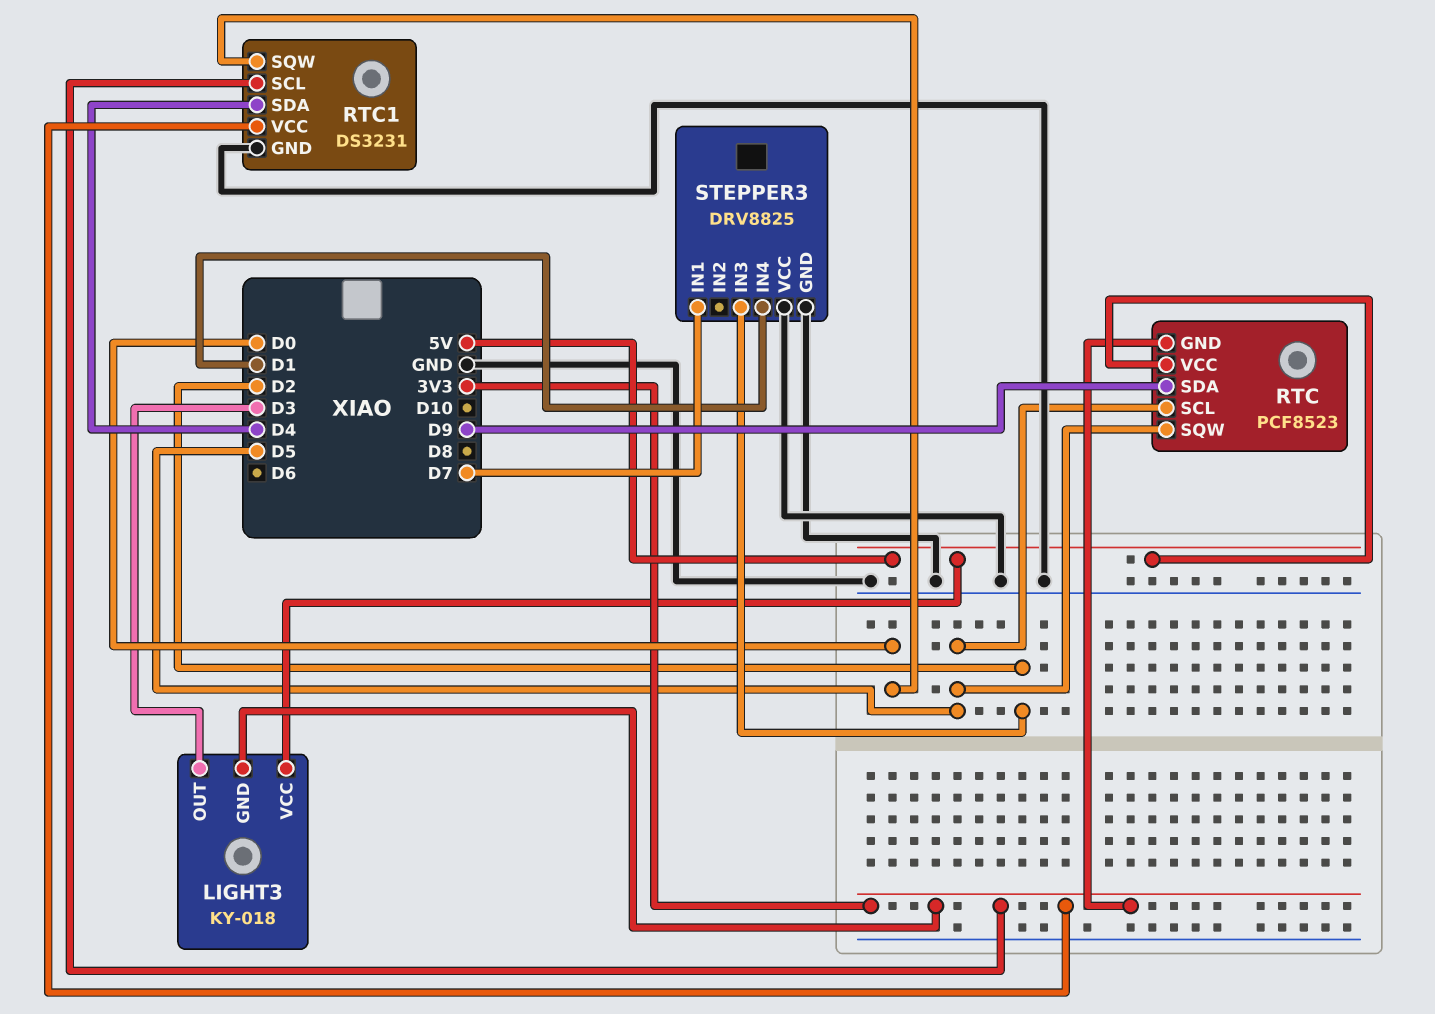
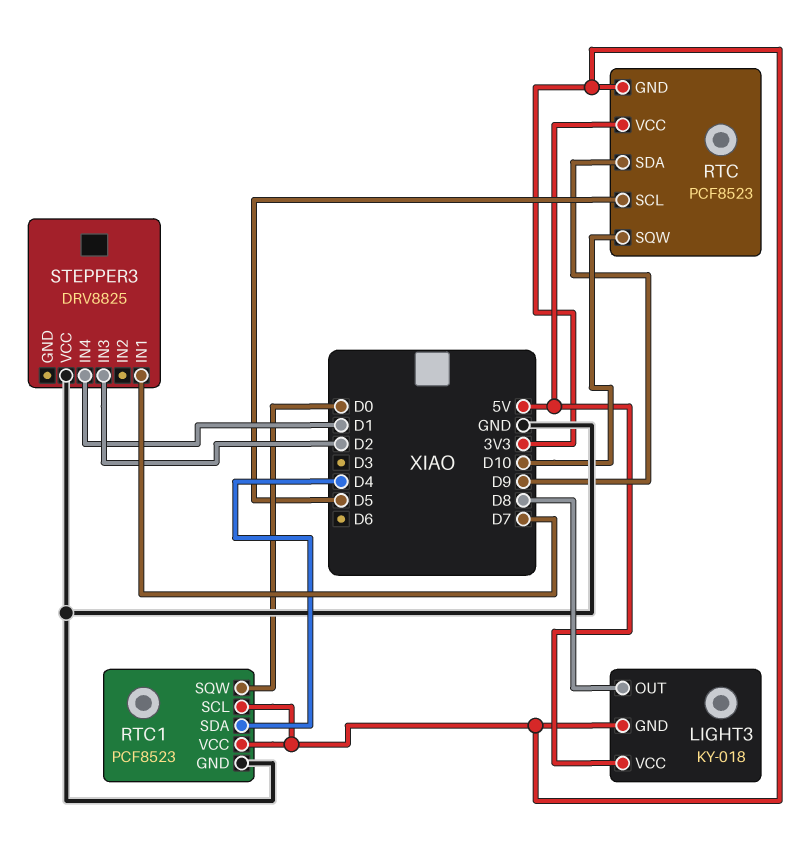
LIGHT3 pin OUT: D3 -> D8
RTC pin SQW: D5 -> D10
RTC1: DS3231 -> PCF8523
STEPPER3 pin GND: GND -> none

